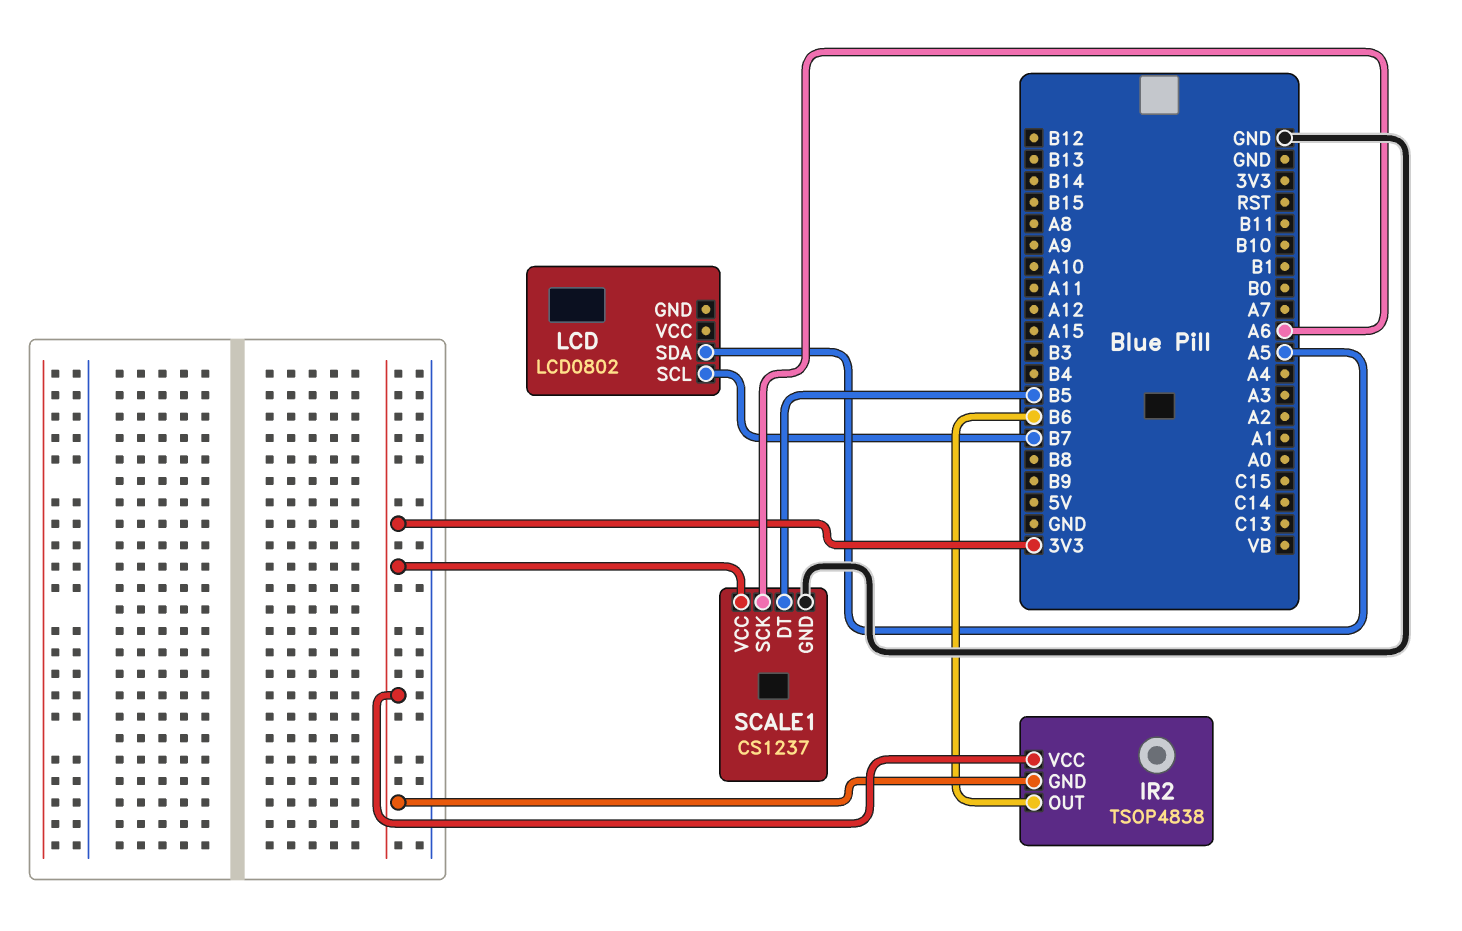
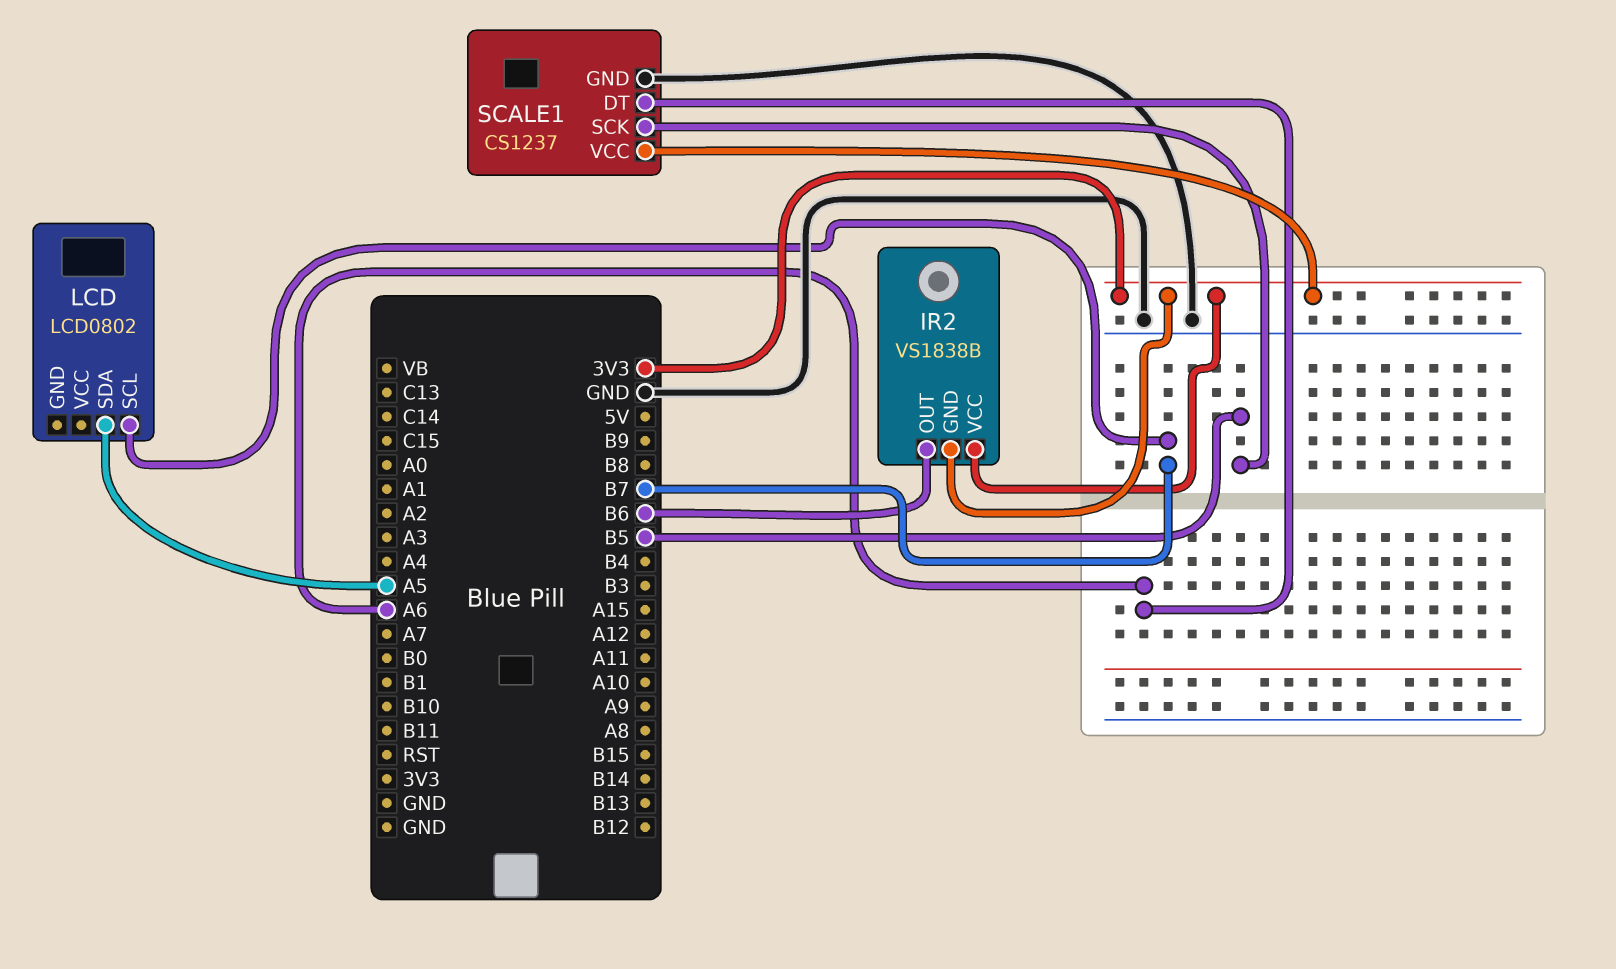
IR2: TSOP4838 -> VS1838B
SCALE1 pin DT: B5 -> A6
SCALE1 pin SCK: A6 -> B5

